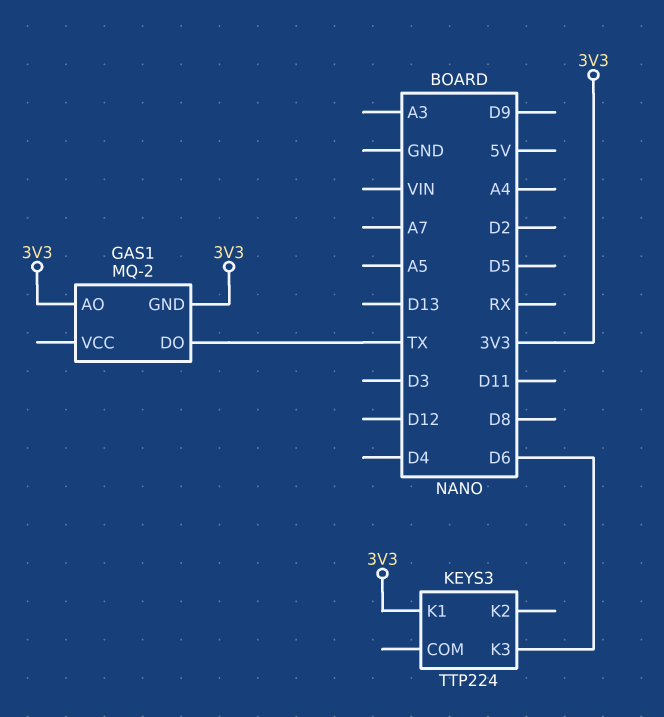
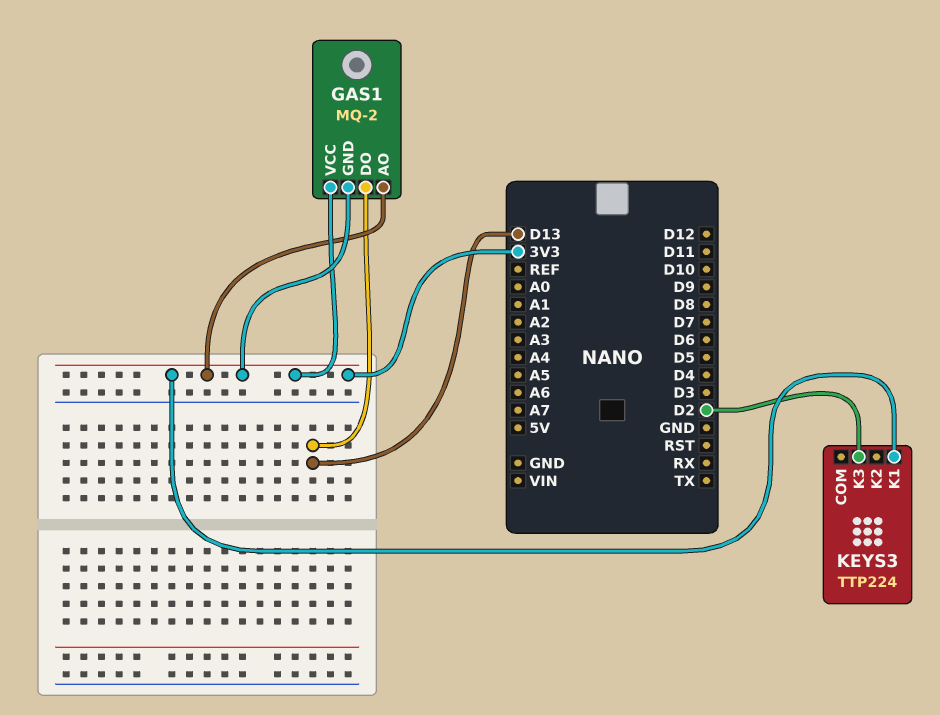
GAS1 pin DO: TX -> D13
GAS1 pin VCC: none -> 3V3
KEYS3 pin K3: D6 -> D2

